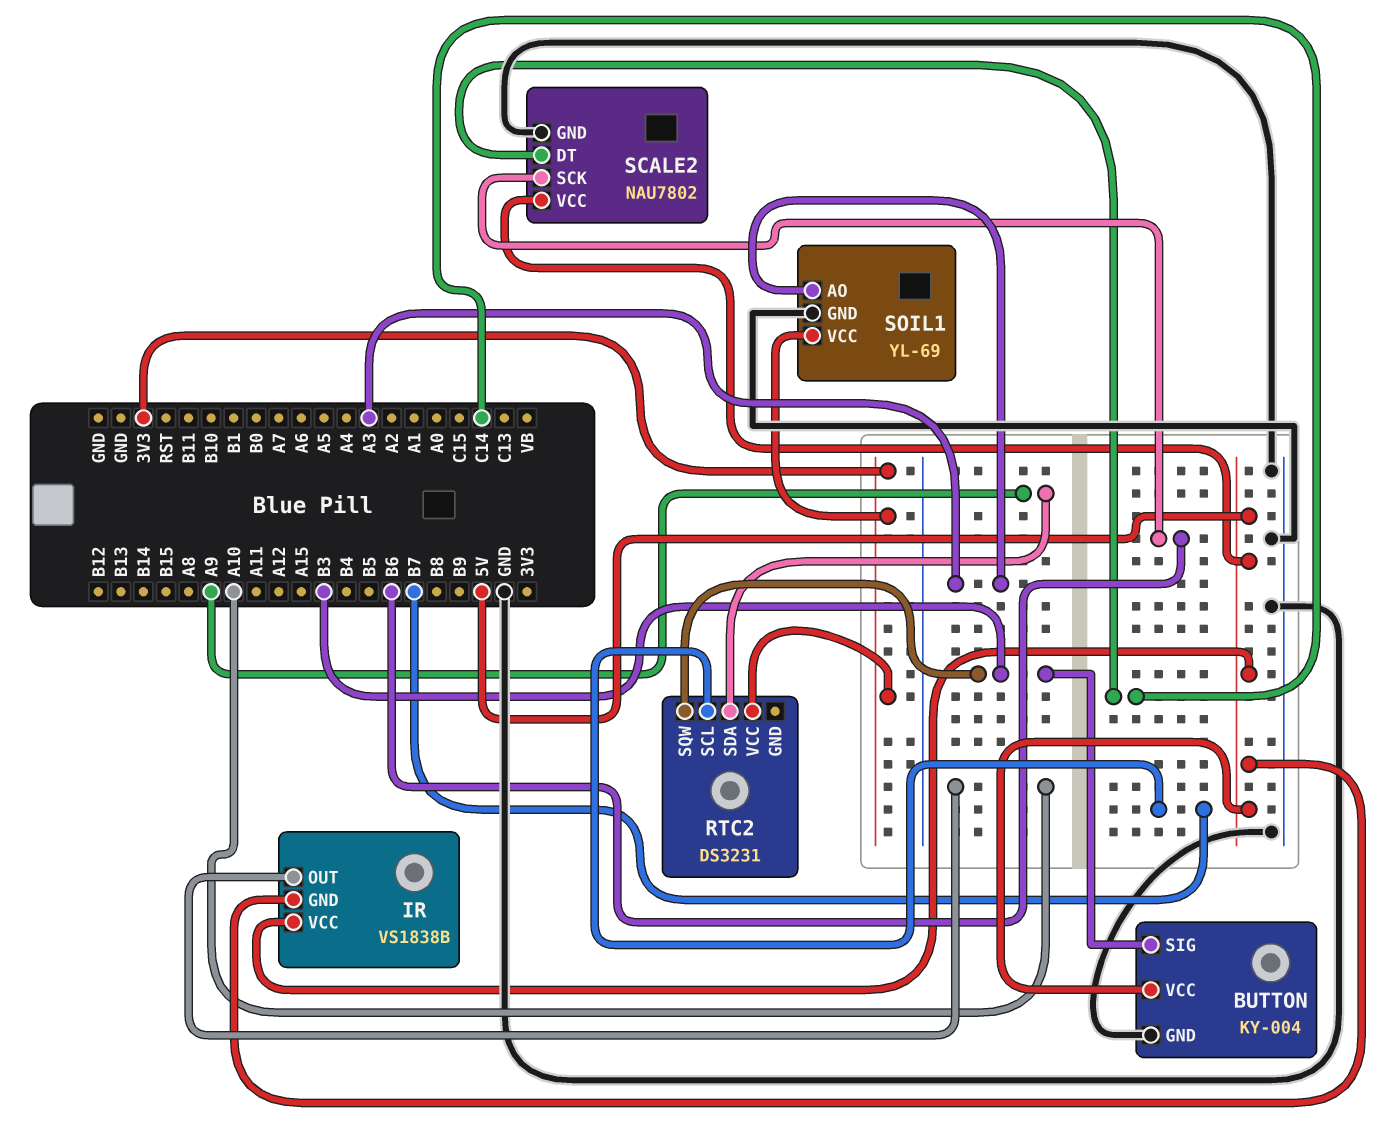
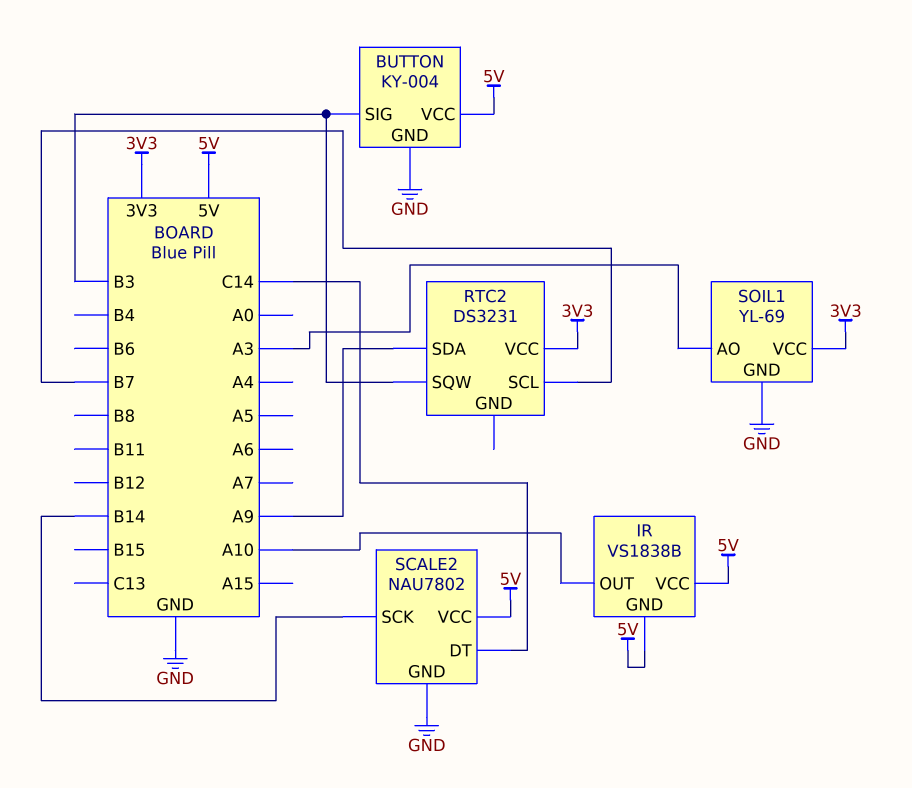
SCALE2 pin SCK: B6 -> B14

